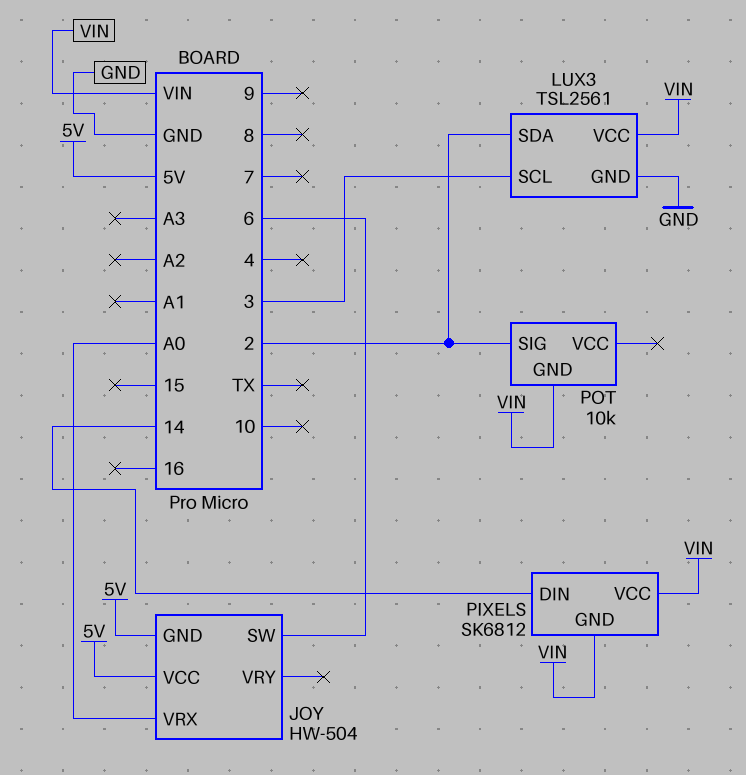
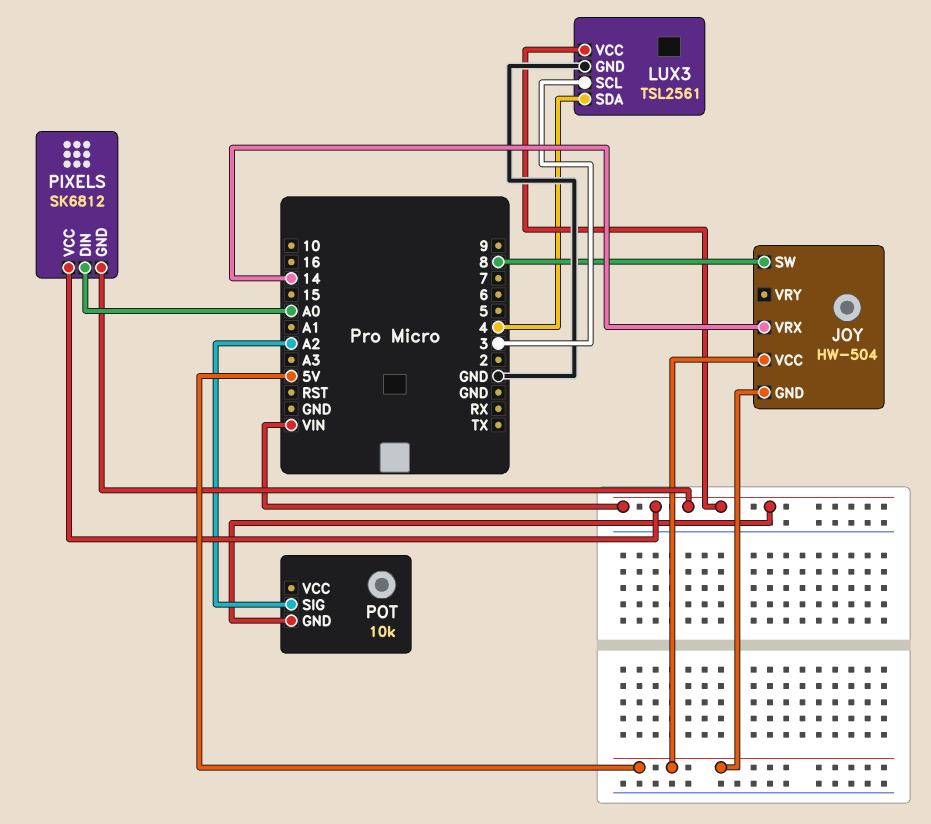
JOY pin SW: 6 -> 8
JOY pin VRX: A0 -> 14
LUX3 pin SDA: 2 -> 4
PIXELS pin DIN: 14 -> A0
POT pin SIG: 2 -> A2

